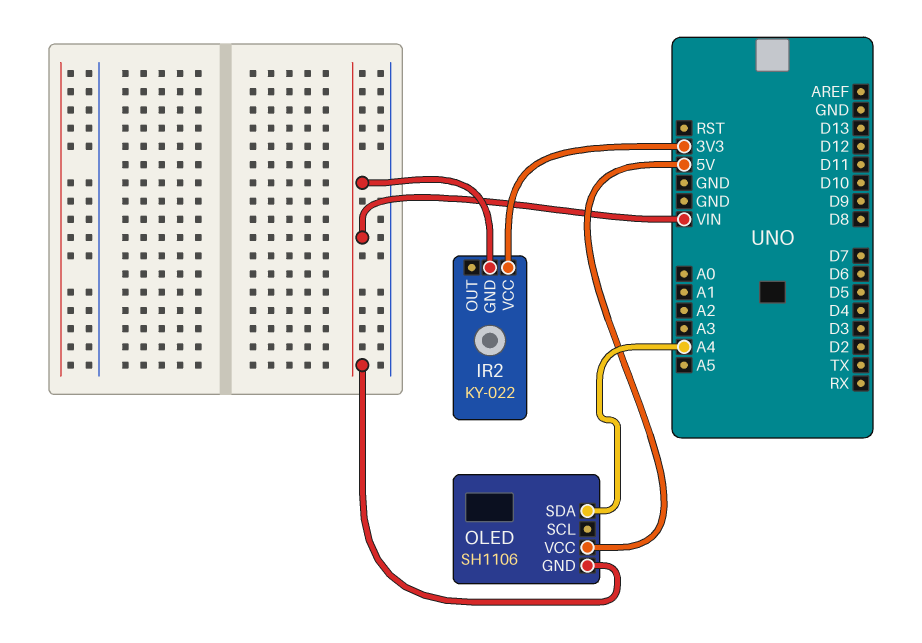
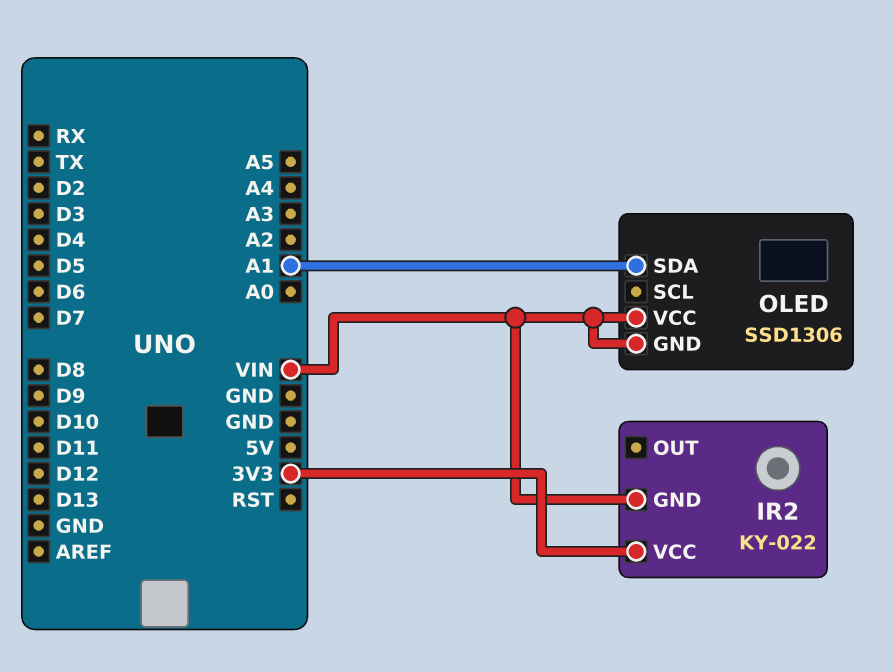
OLED: SH1106 -> SSD1306
OLED pin SDA: A4 -> A1
OLED pin VCC: 5V -> VIN

